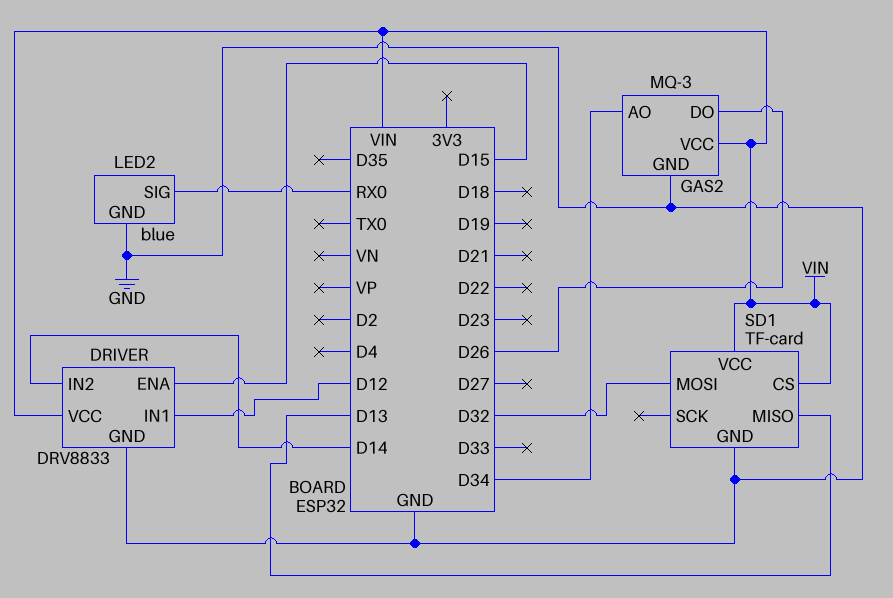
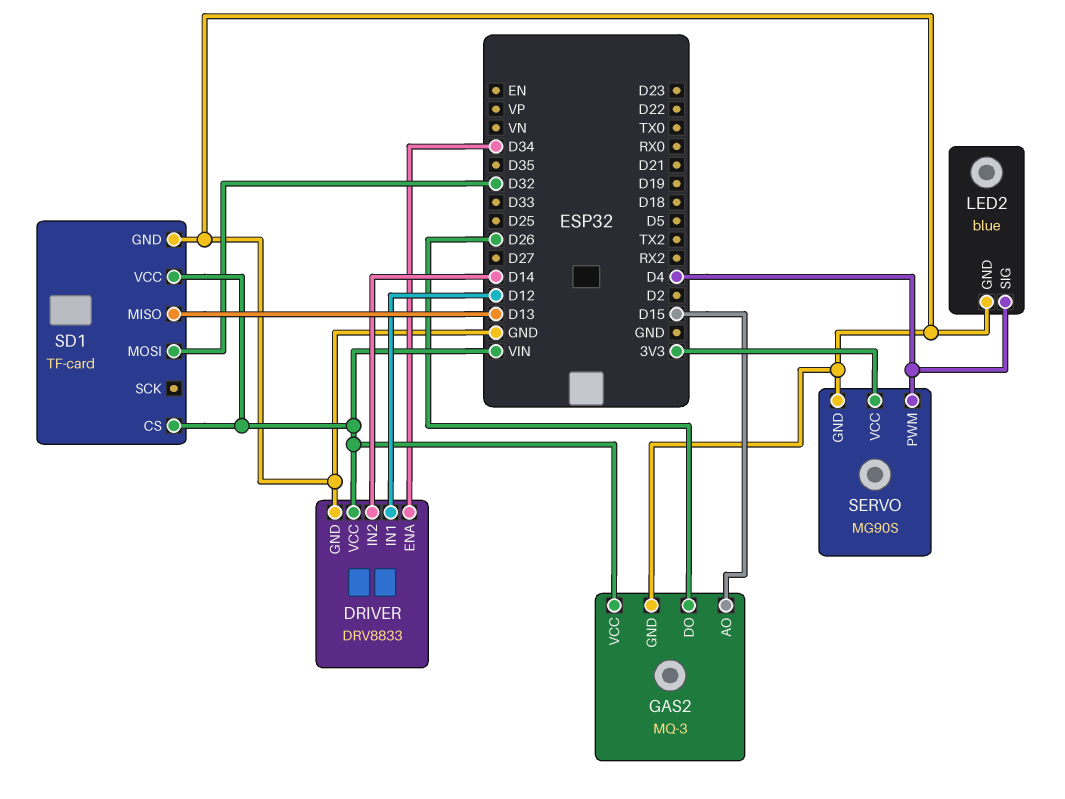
DRIVER pin ENA: D15 -> D34
GAS2 pin AO: D34 -> D15
LED2 pin SIG: RX0 -> D4
SERVO: none -> MG90S
SERVO pin GND: none -> GND
SERVO pin PWM: none -> D4
SERVO pin VCC: none -> 3V3

